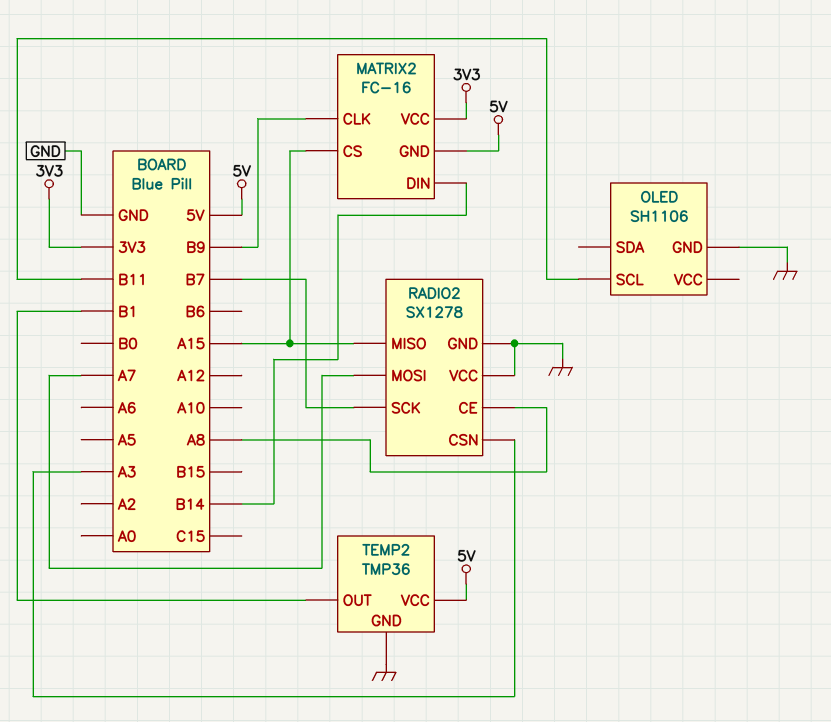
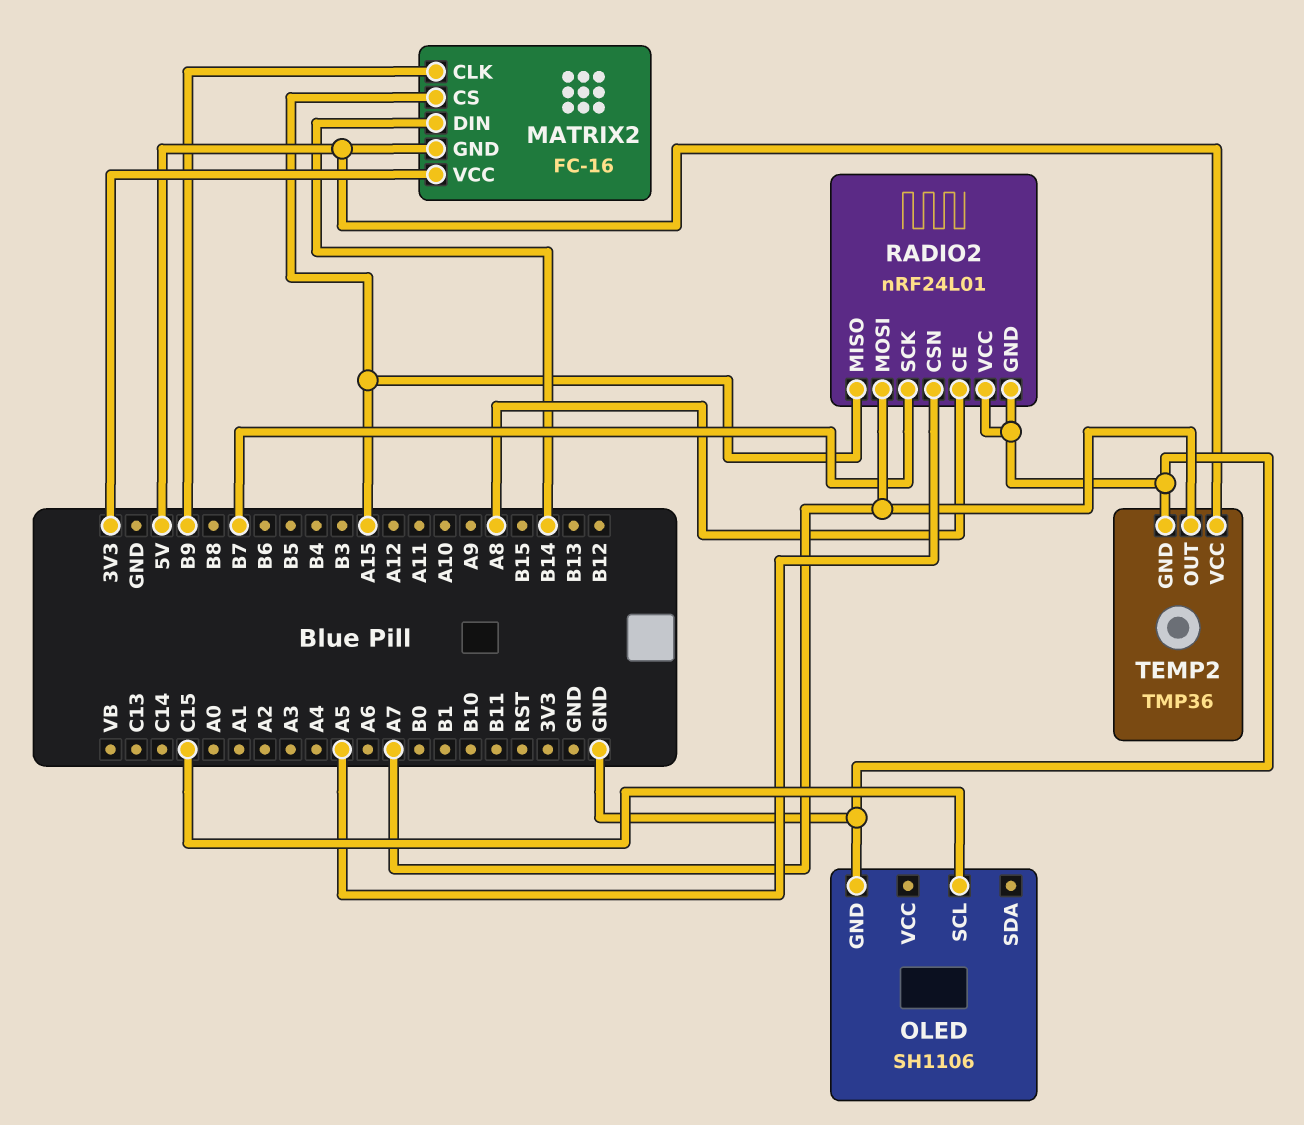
OLED pin SCL: B11 -> C15
RADIO2: SX1278 -> nRF24L01
RADIO2 pin CSN: A3 -> A5
TEMP2 pin OUT: B1 -> A7

